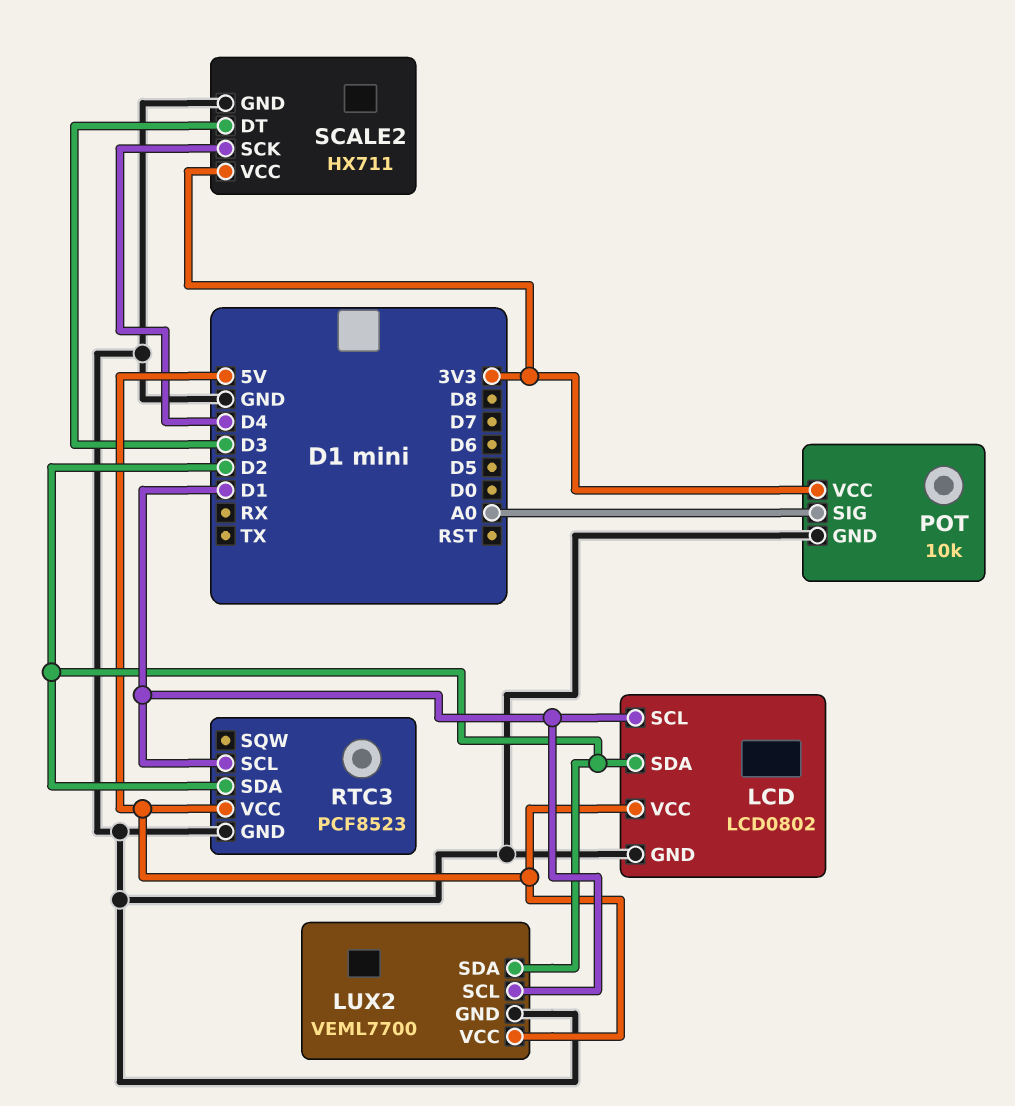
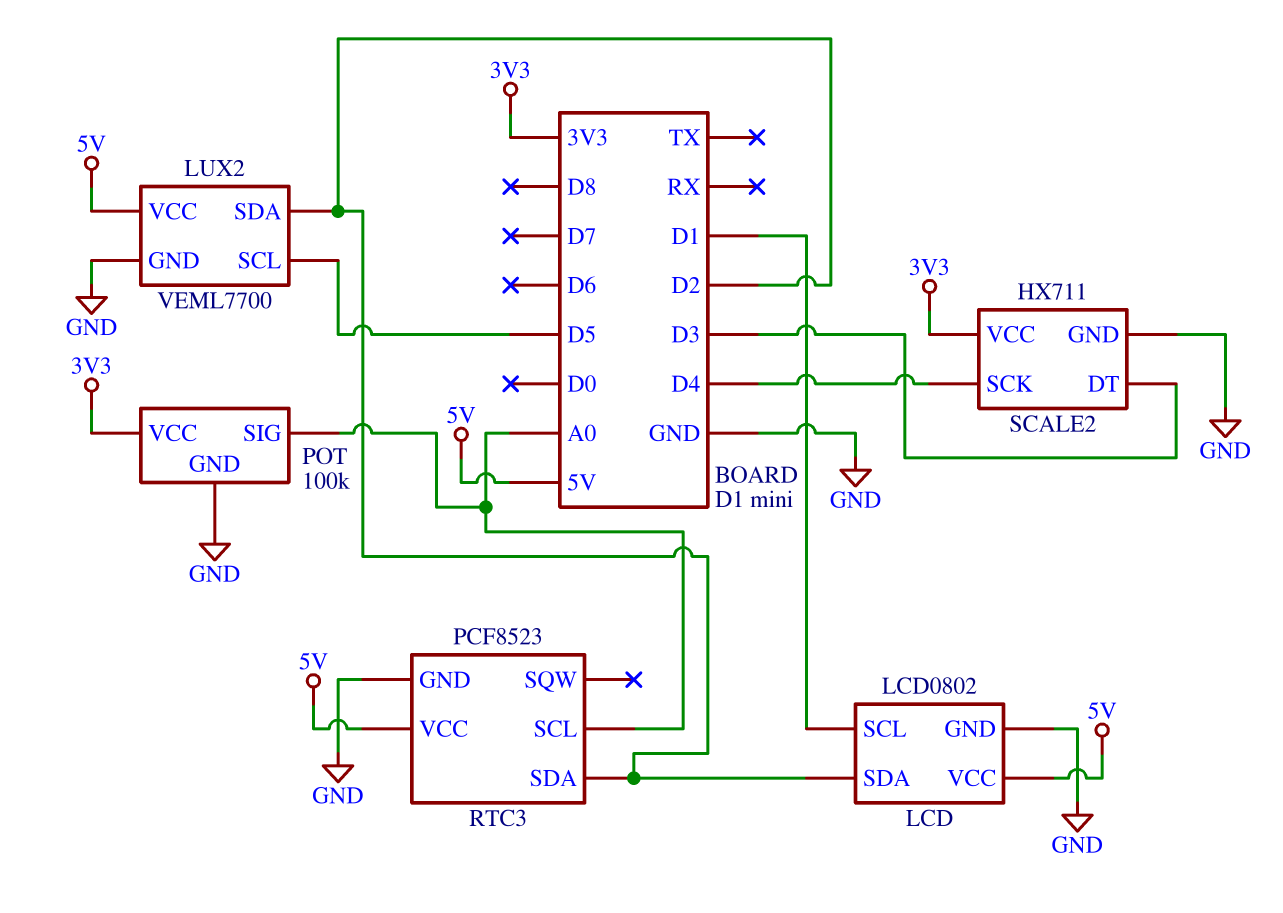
LUX2 pin SCL: D1 -> D5
POT: 10k -> 100k
RTC3 pin SCL: D1 -> A0

